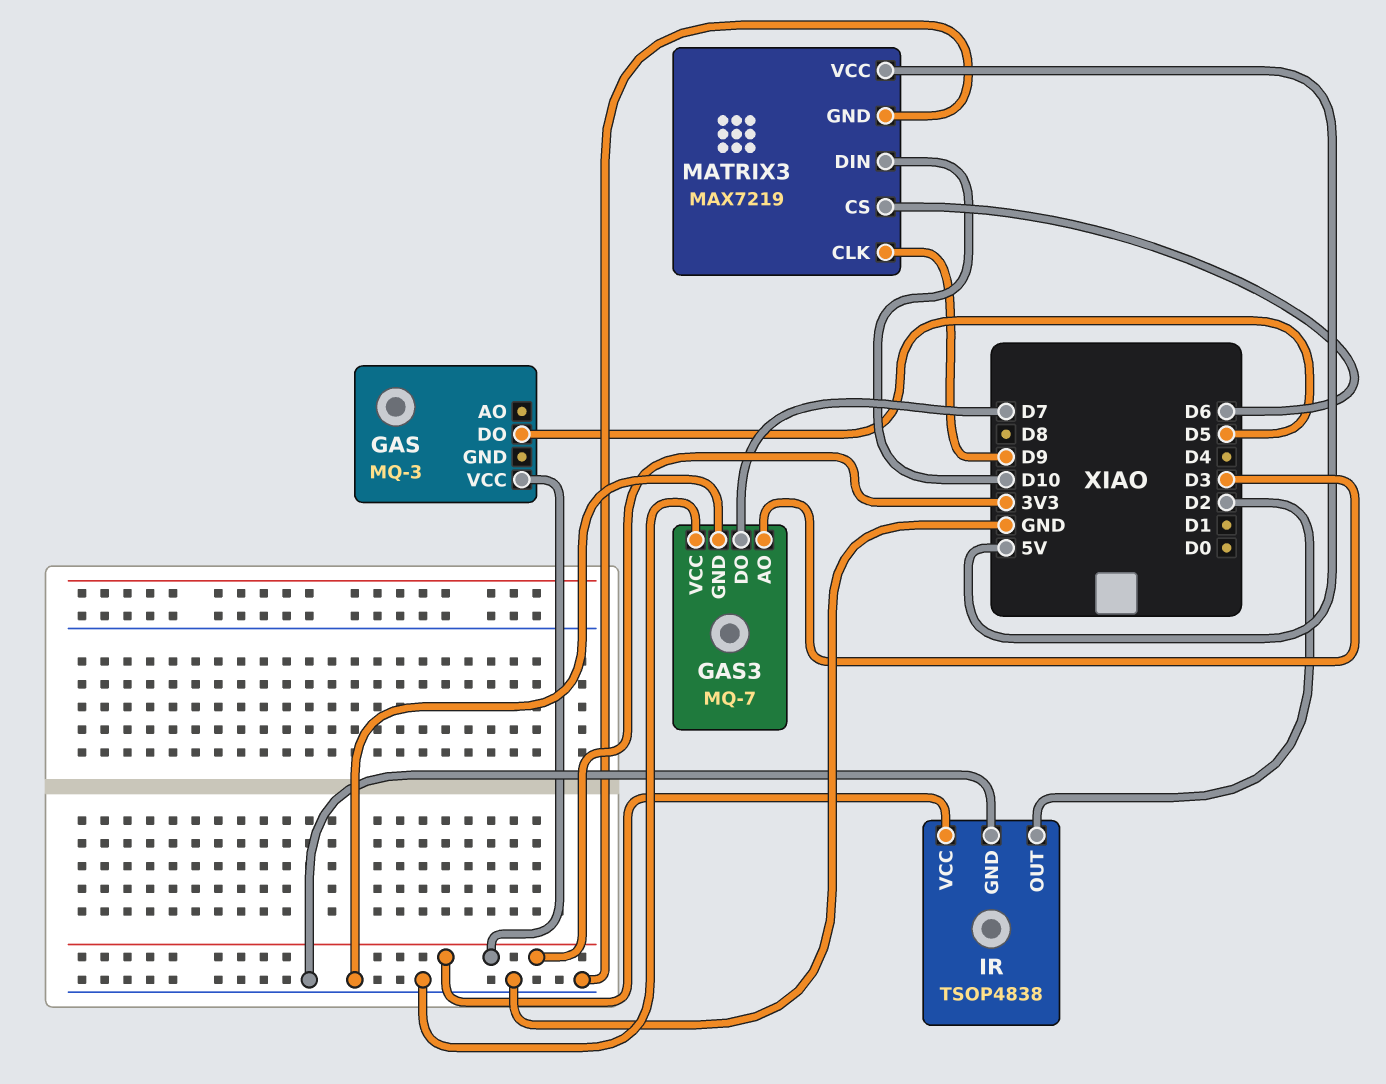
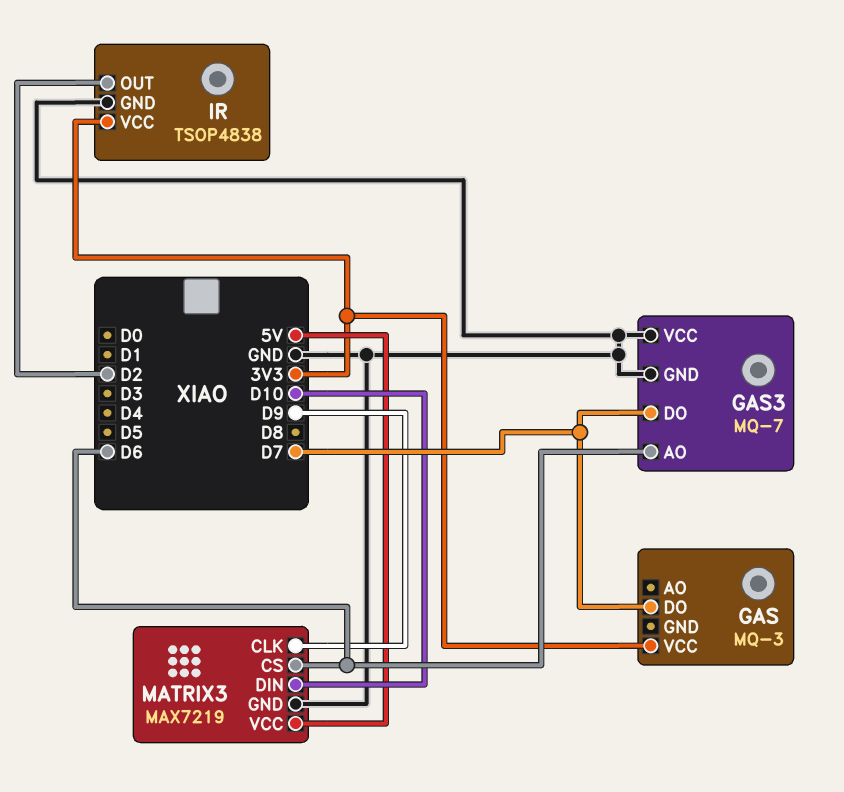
GAS pin DO: D5 -> D7
GAS3 pin AO: D3 -> D6

